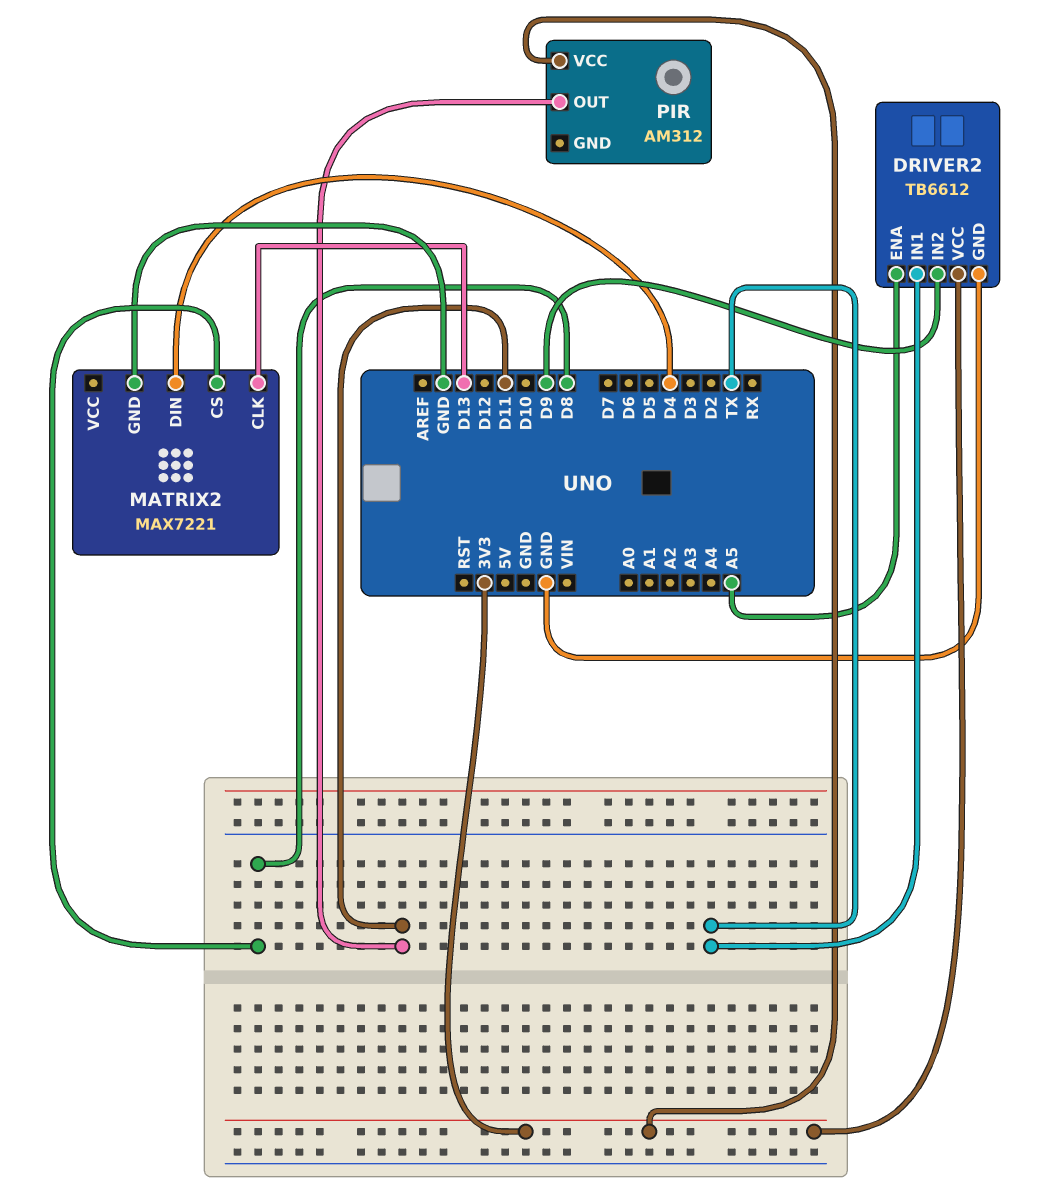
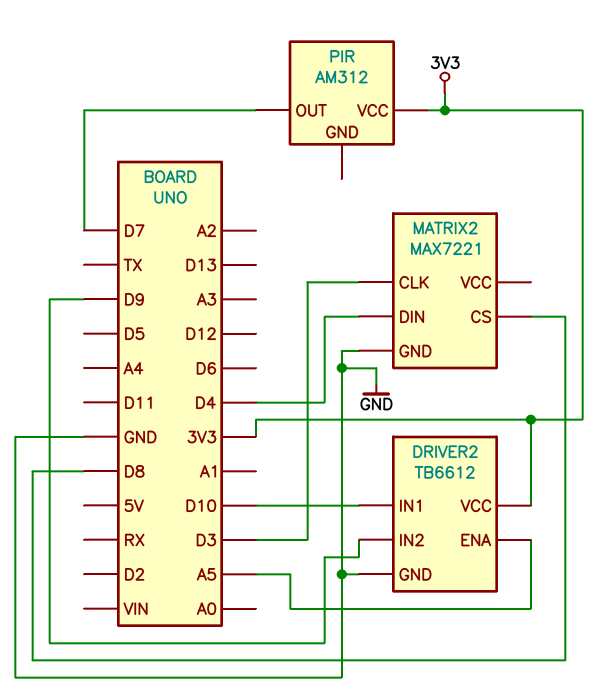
DRIVER2 pin IN1: TX -> D10
MATRIX2 pin CLK: D13 -> D3
PIR pin OUT: D11 -> D7

